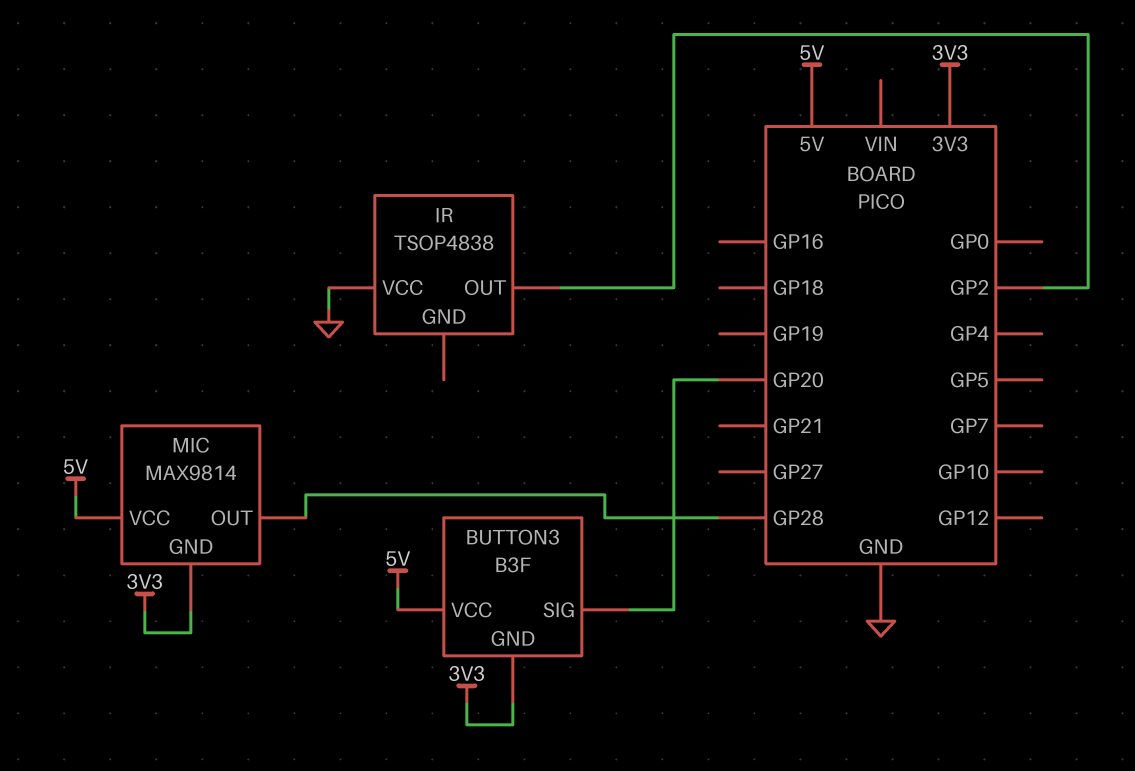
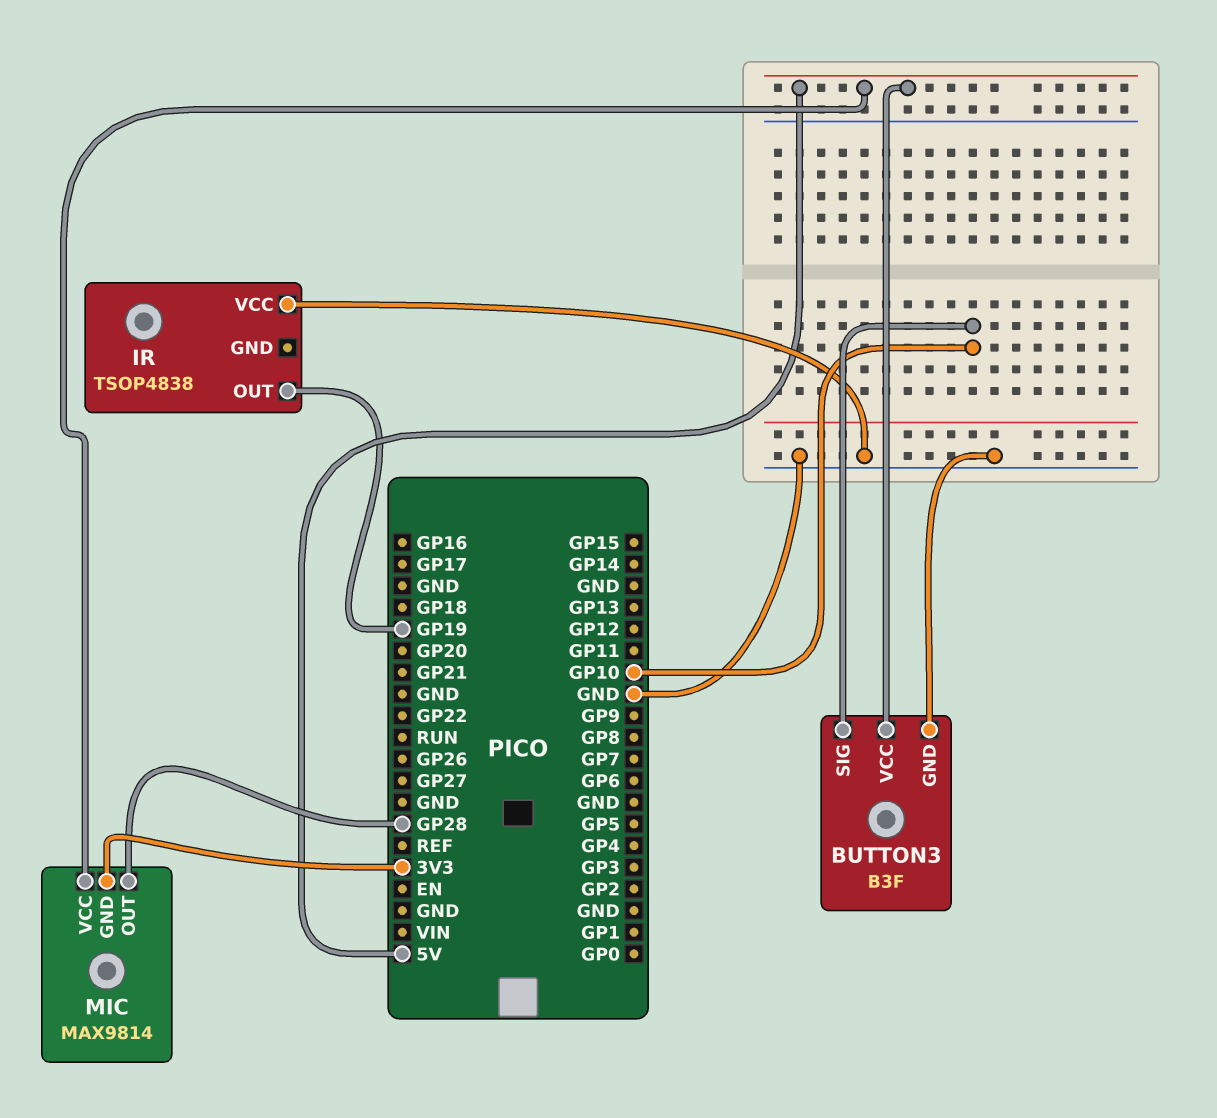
BUTTON3 pin GND: 3V3 -> GND
BUTTON3 pin SIG: GP20 -> GP10
IR pin OUT: GP2 -> GP19

